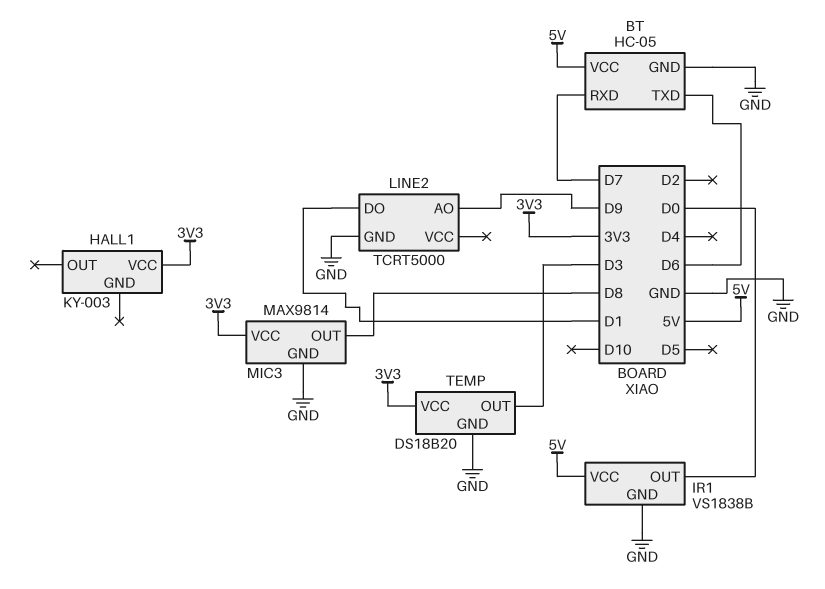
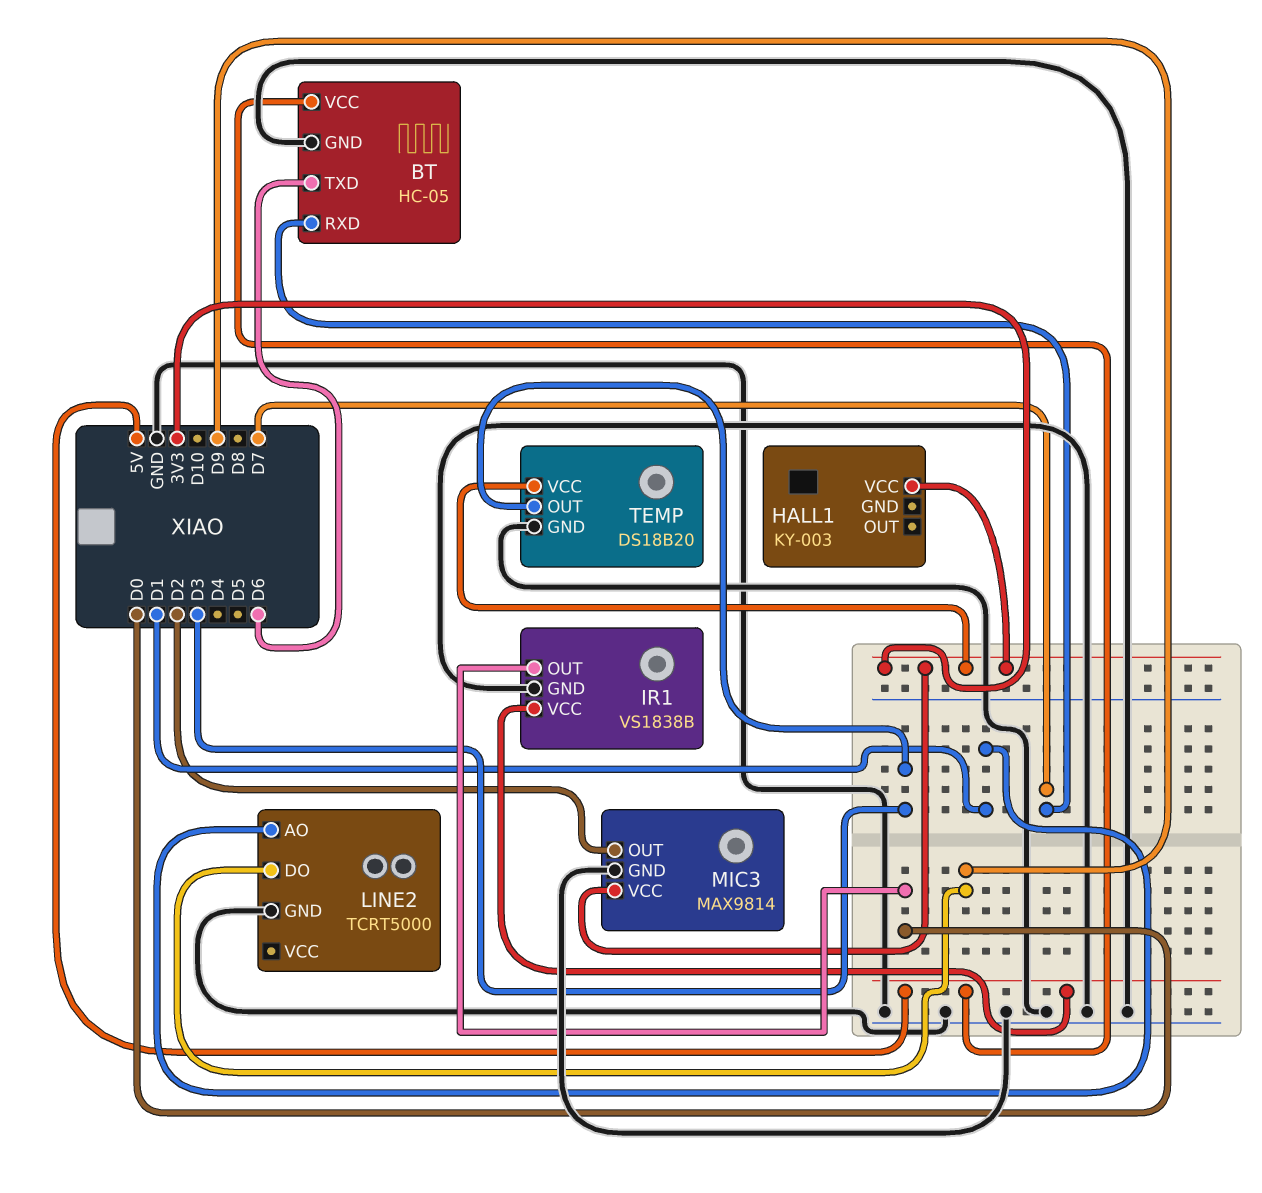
LINE2 pin AO: D9 -> D1
LINE2 pin DO: D1 -> D9
MIC3 pin OUT: D8 -> D2

